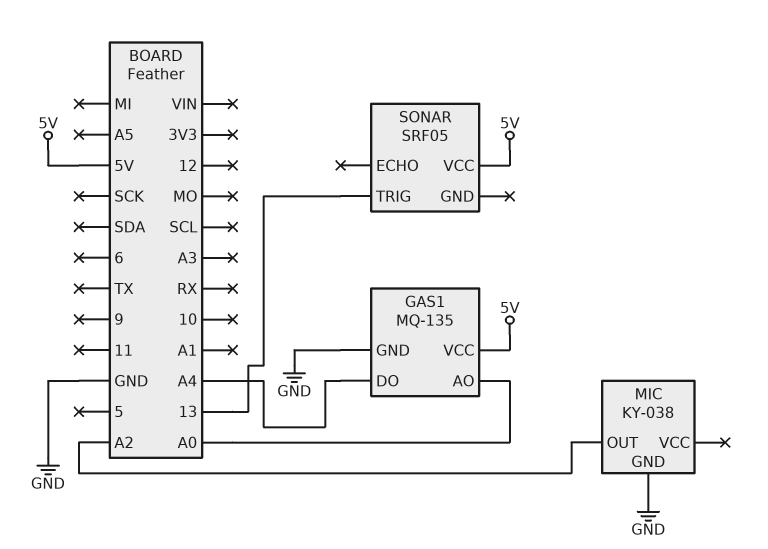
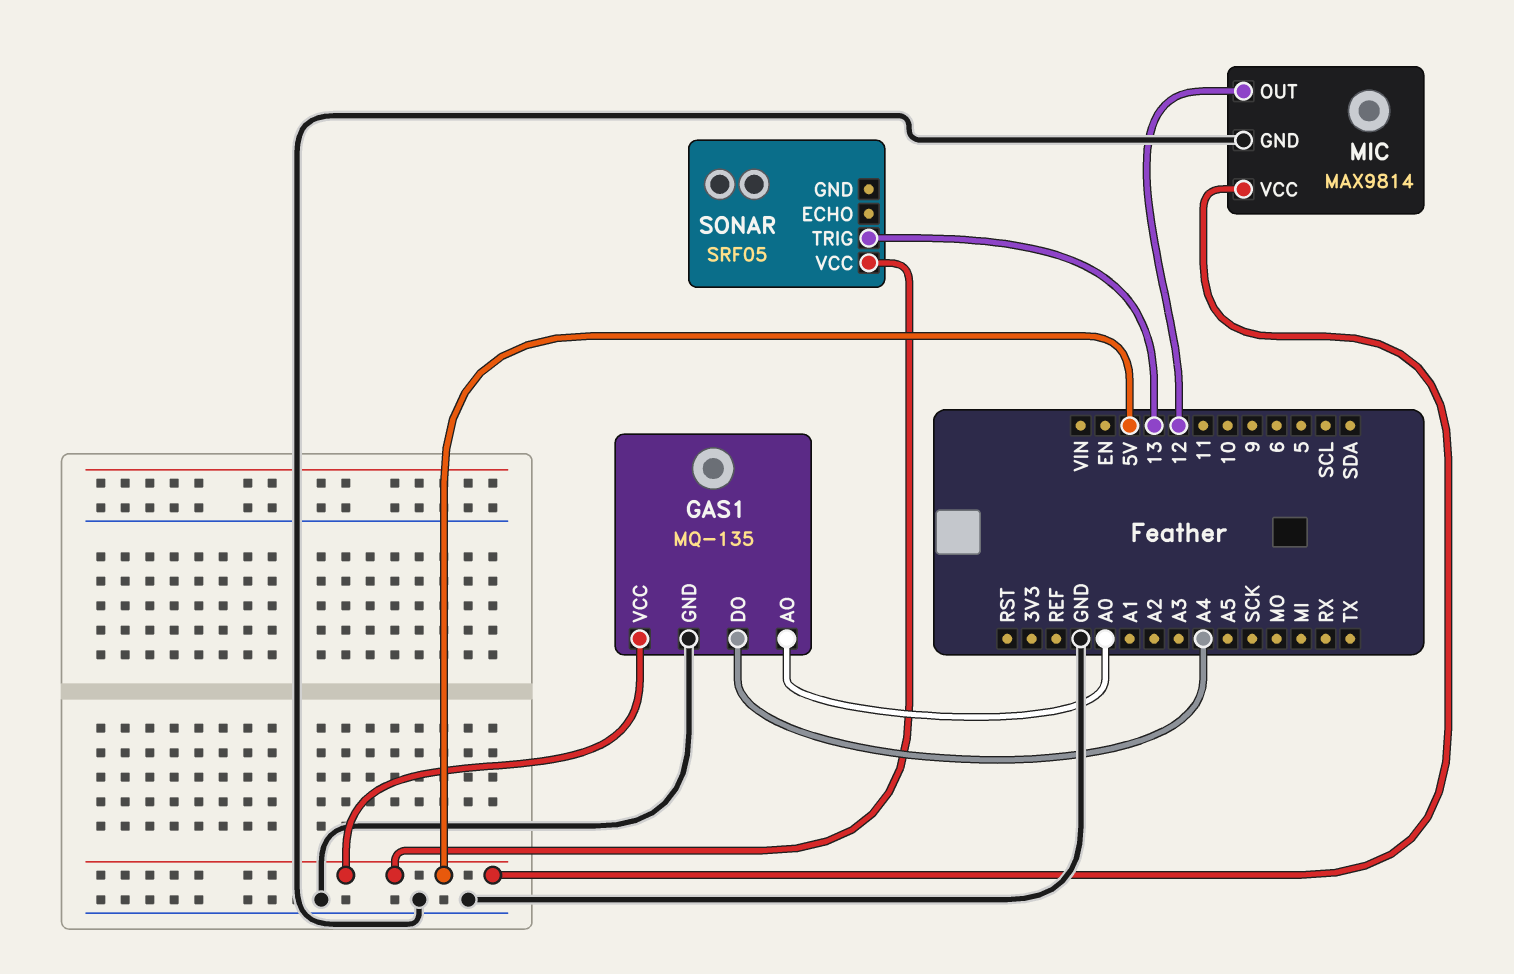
MIC: KY-038 -> MAX9814
MIC pin OUT: A2 -> 12
MIC pin VCC: none -> 5V

